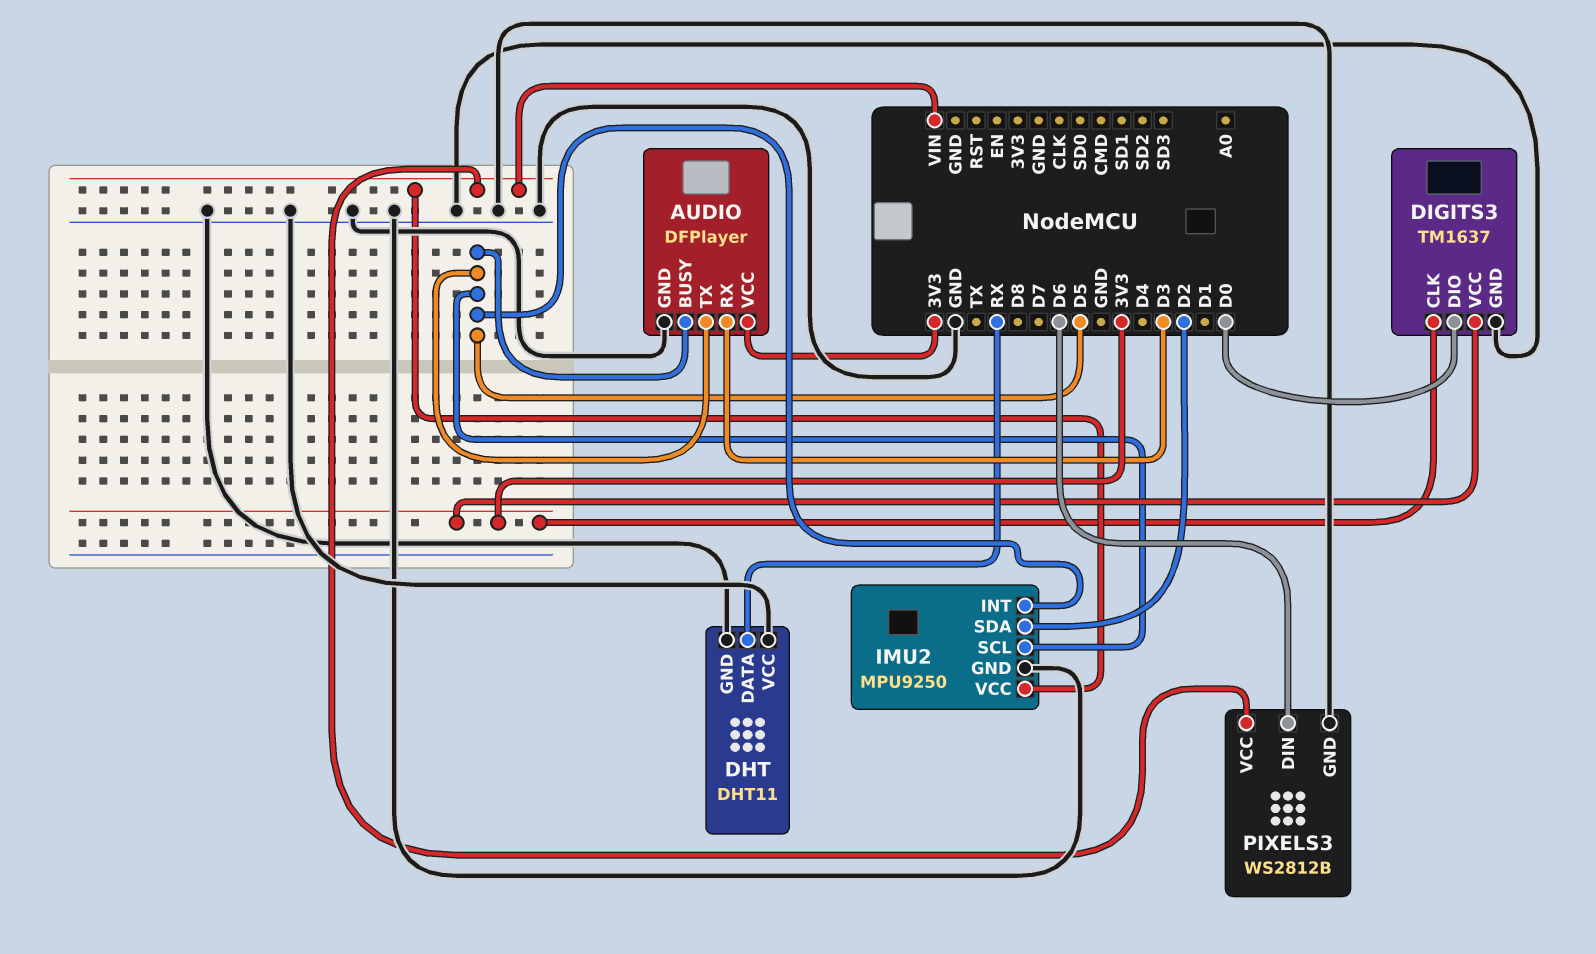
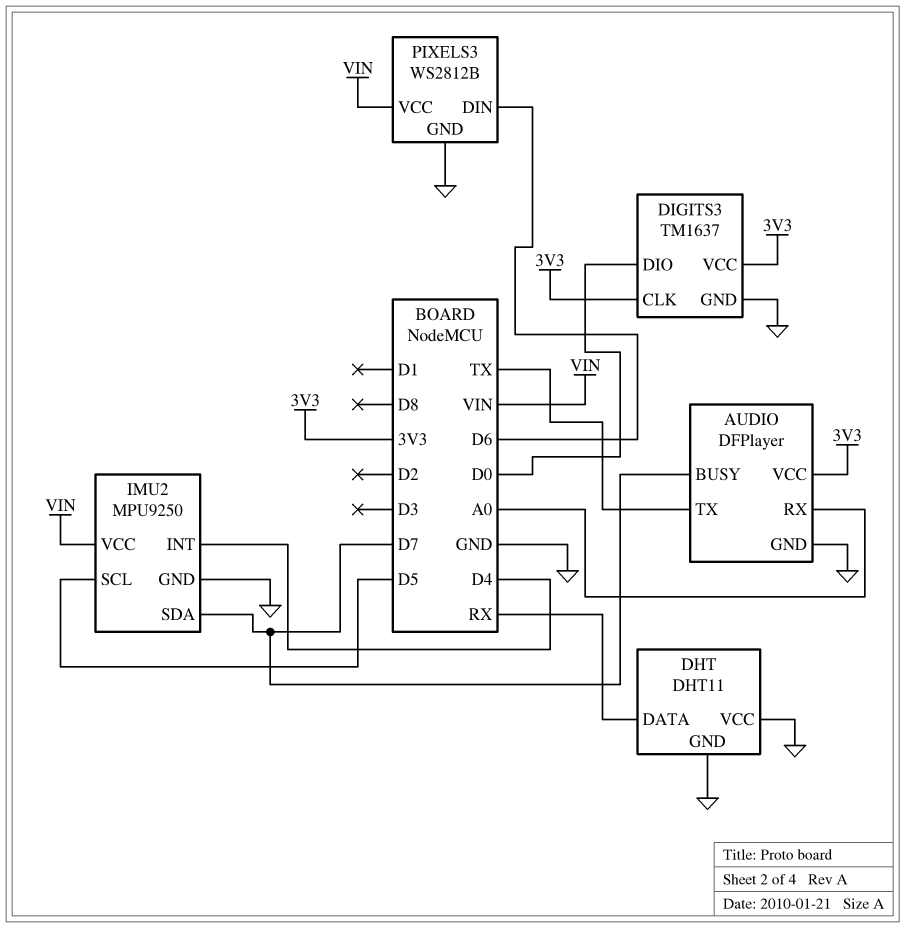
AUDIO pin BUSY: D5 -> D7
AUDIO pin RX: D3 -> A0
AUDIO pin TX: D5 -> TX
IMU2 pin INT: D5 -> D4
IMU2 pin SDA: D2 -> D7

